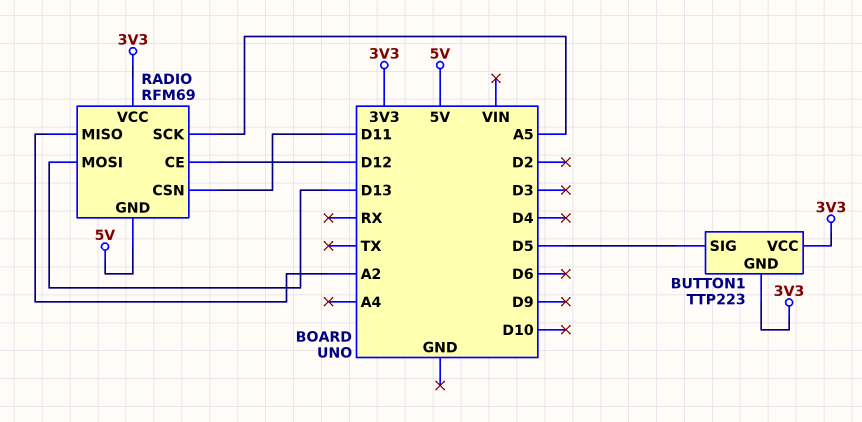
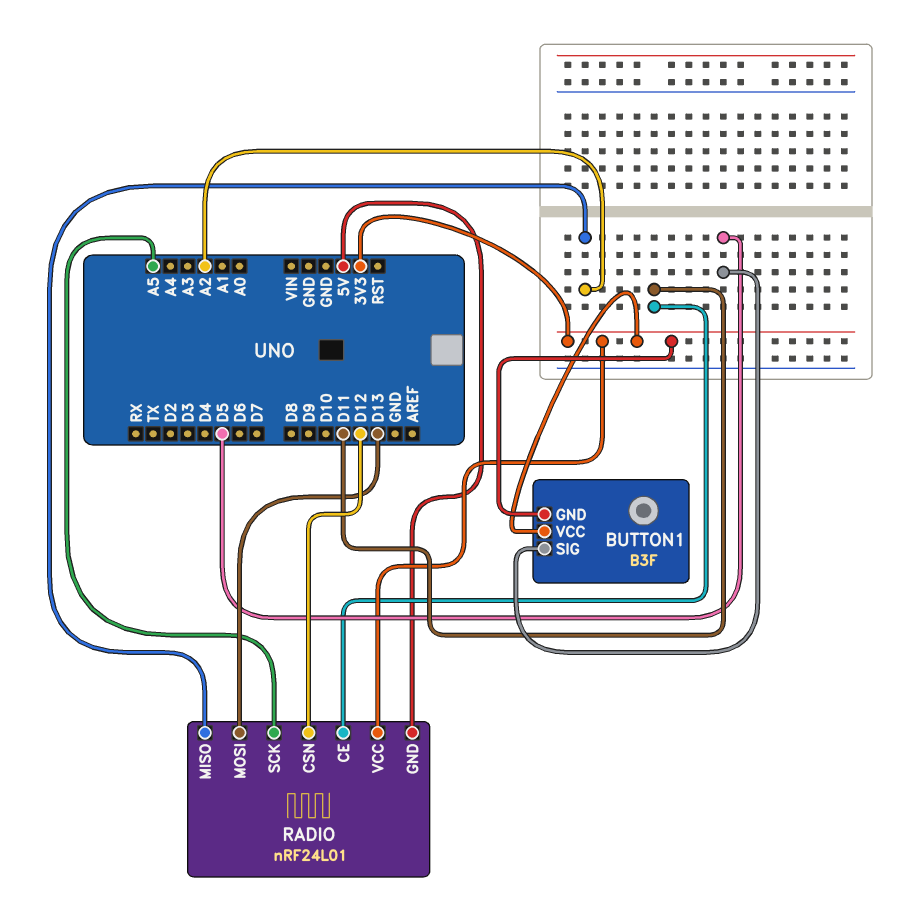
BUTTON1: TTP223 -> B3F
RADIO: RFM69 -> nRF24L01
RADIO pin CE: D12 -> D11
RADIO pin CSN: D11 -> D12

